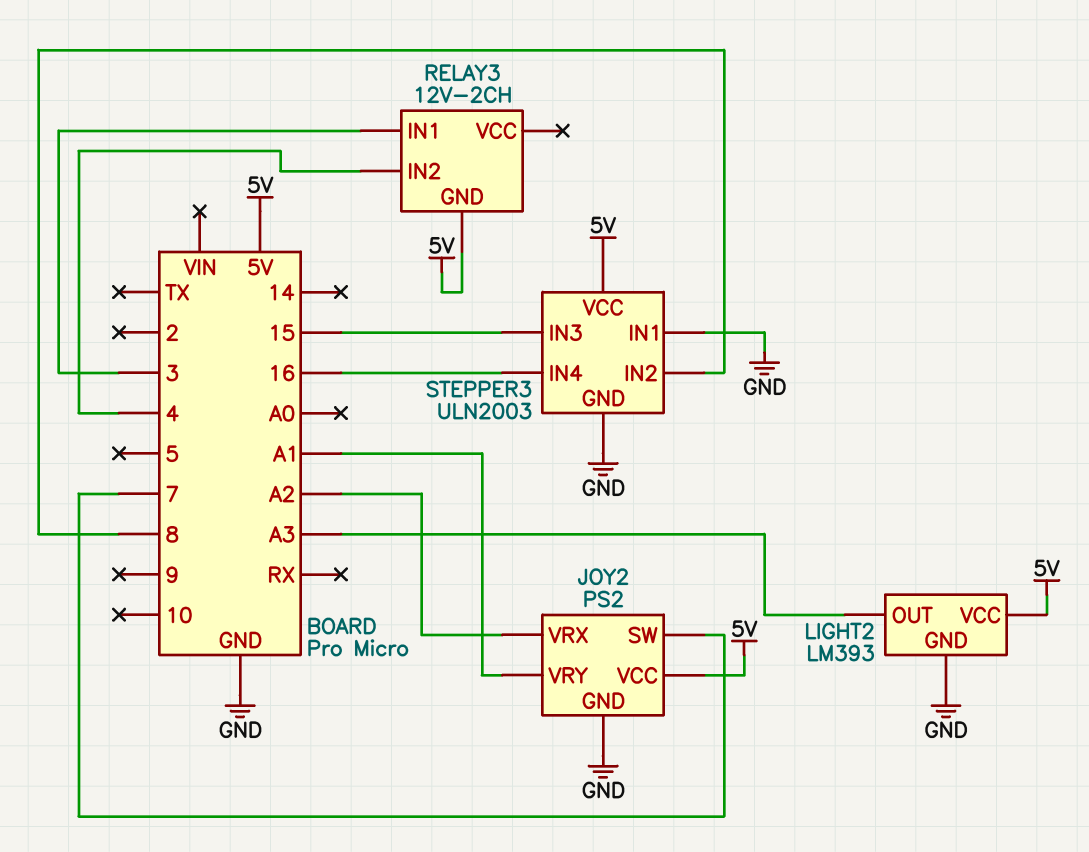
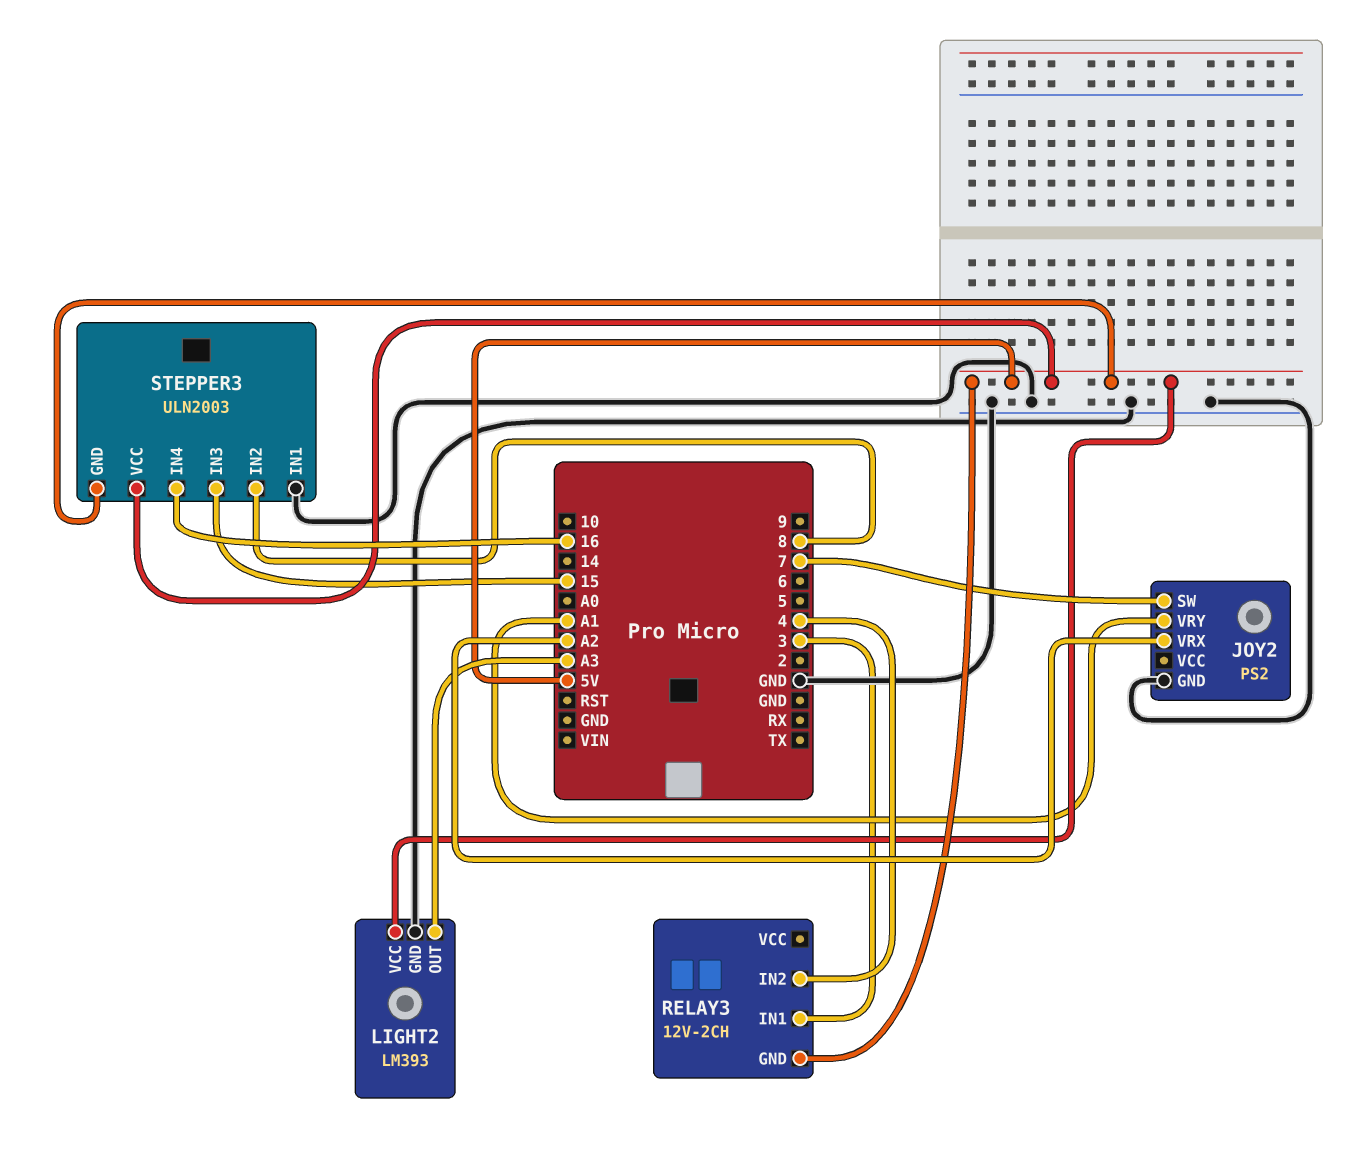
JOY2 pin VCC: 5V -> none
STEPPER3 pin GND: GND -> 5V

